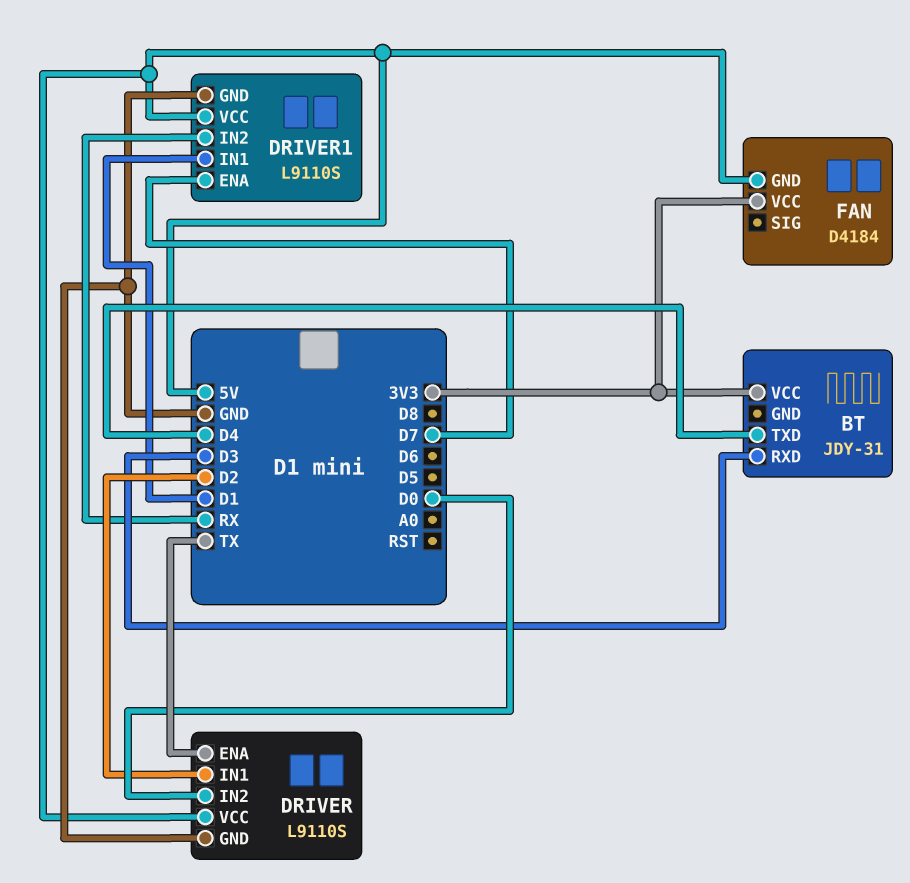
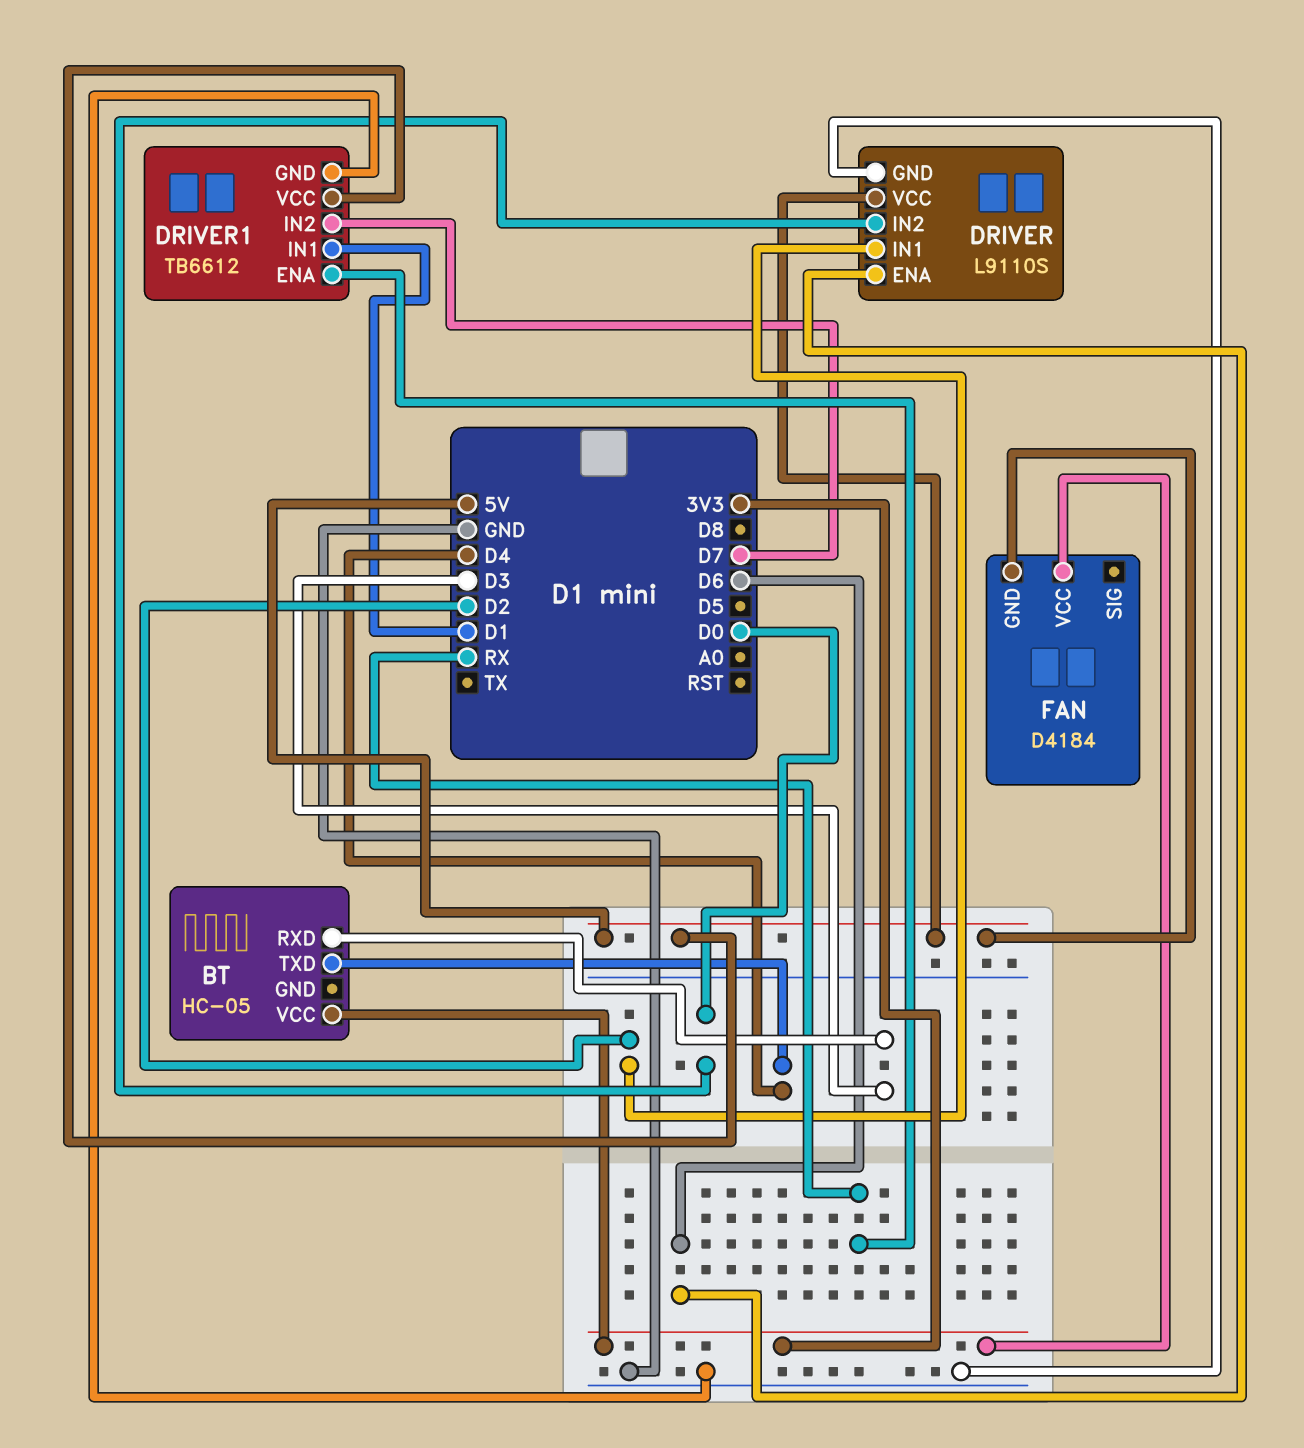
BT: JDY-31 -> HC-05
DRIVER pin ENA: TX -> D6
DRIVER1: L9110S -> TB6612
DRIVER1 pin ENA: D7 -> RX
DRIVER1 pin IN2: RX -> D7

